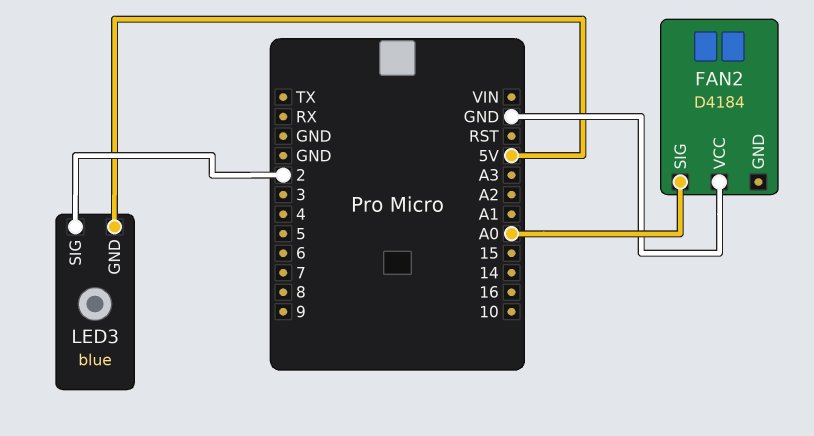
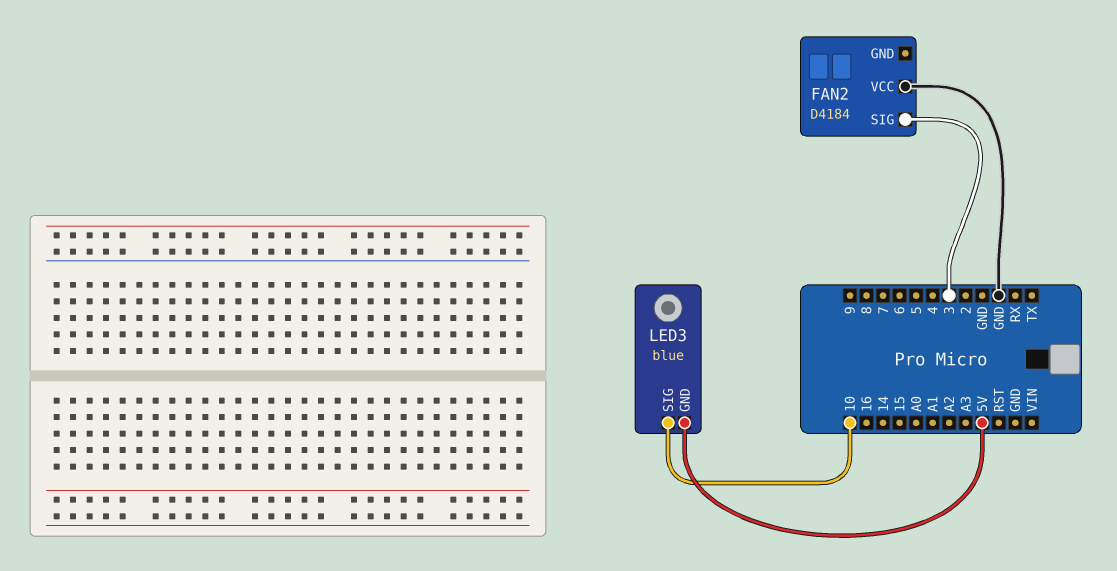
FAN2 pin SIG: A0 -> 3
LED3 pin SIG: 2 -> 10

